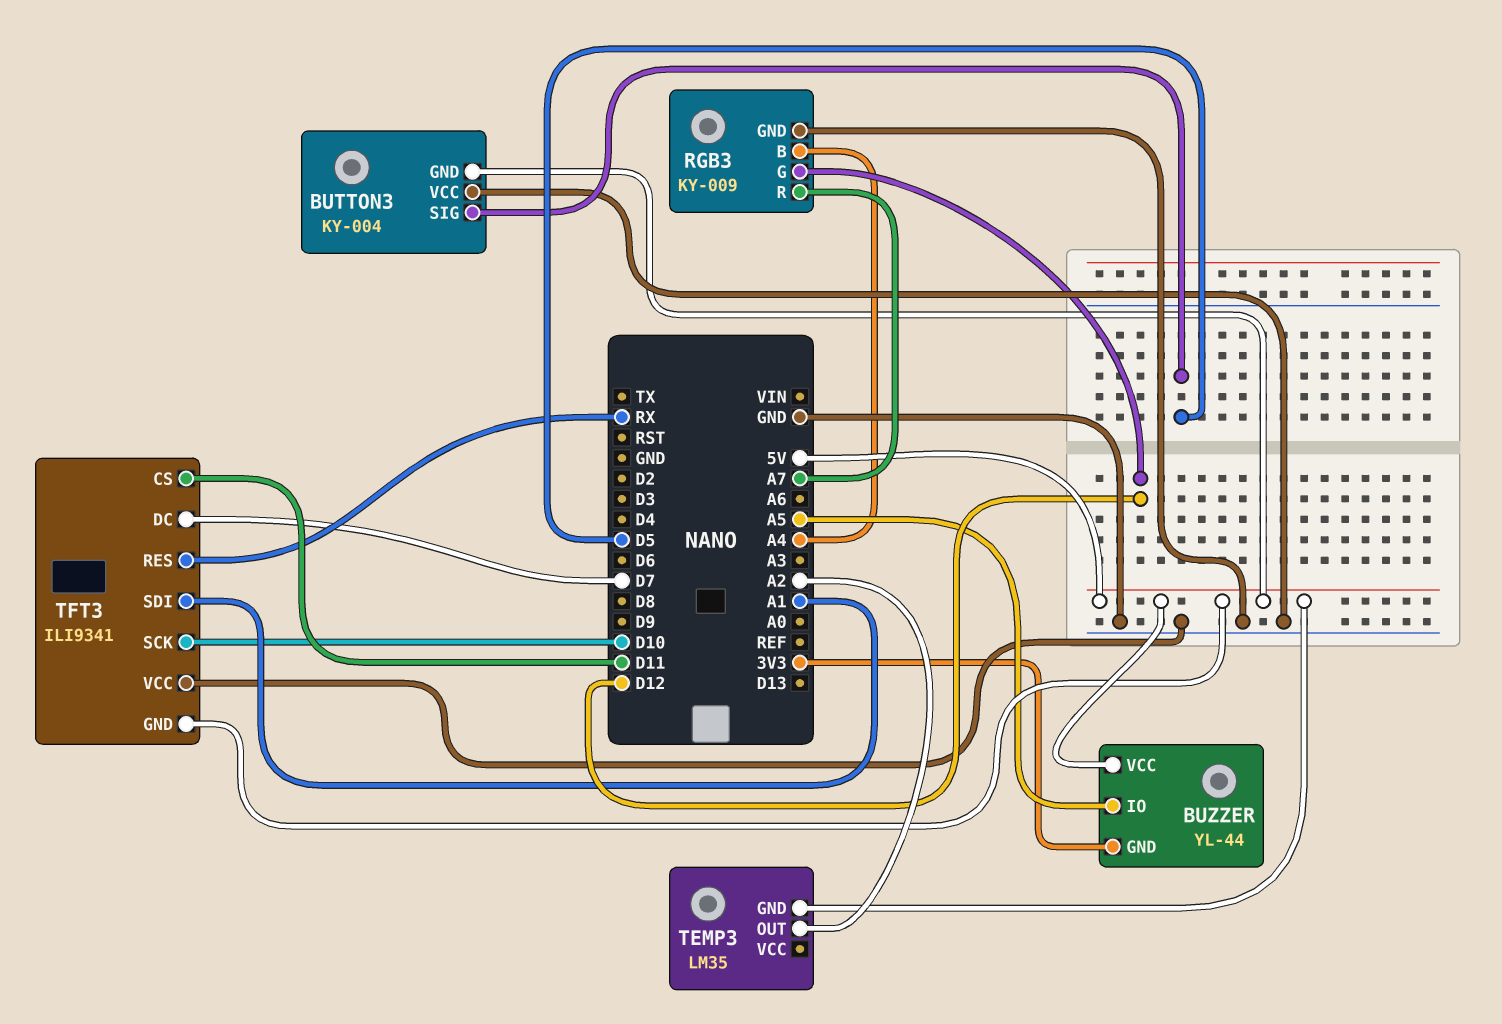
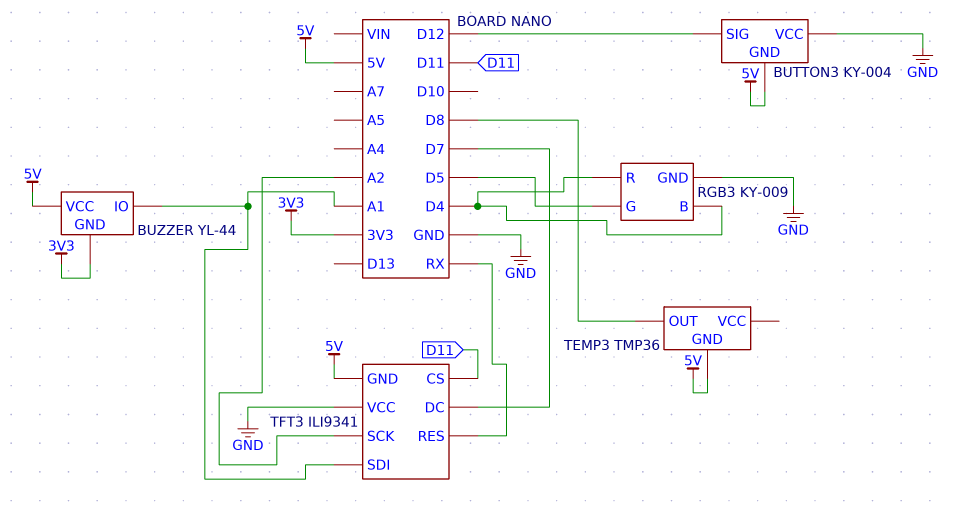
BUTTON3 pin SIG: D5 -> D12
BUZZER pin IO: A5 -> A1
RGB3 pin B: A4 -> D4
RGB3 pin G: D12 -> D5
RGB3 pin R: A7 -> D4
TEMP3: LM35 -> TMP36
TEMP3 pin OUT: A2 -> D8
TFT3 pin SCK: D10 -> A2

